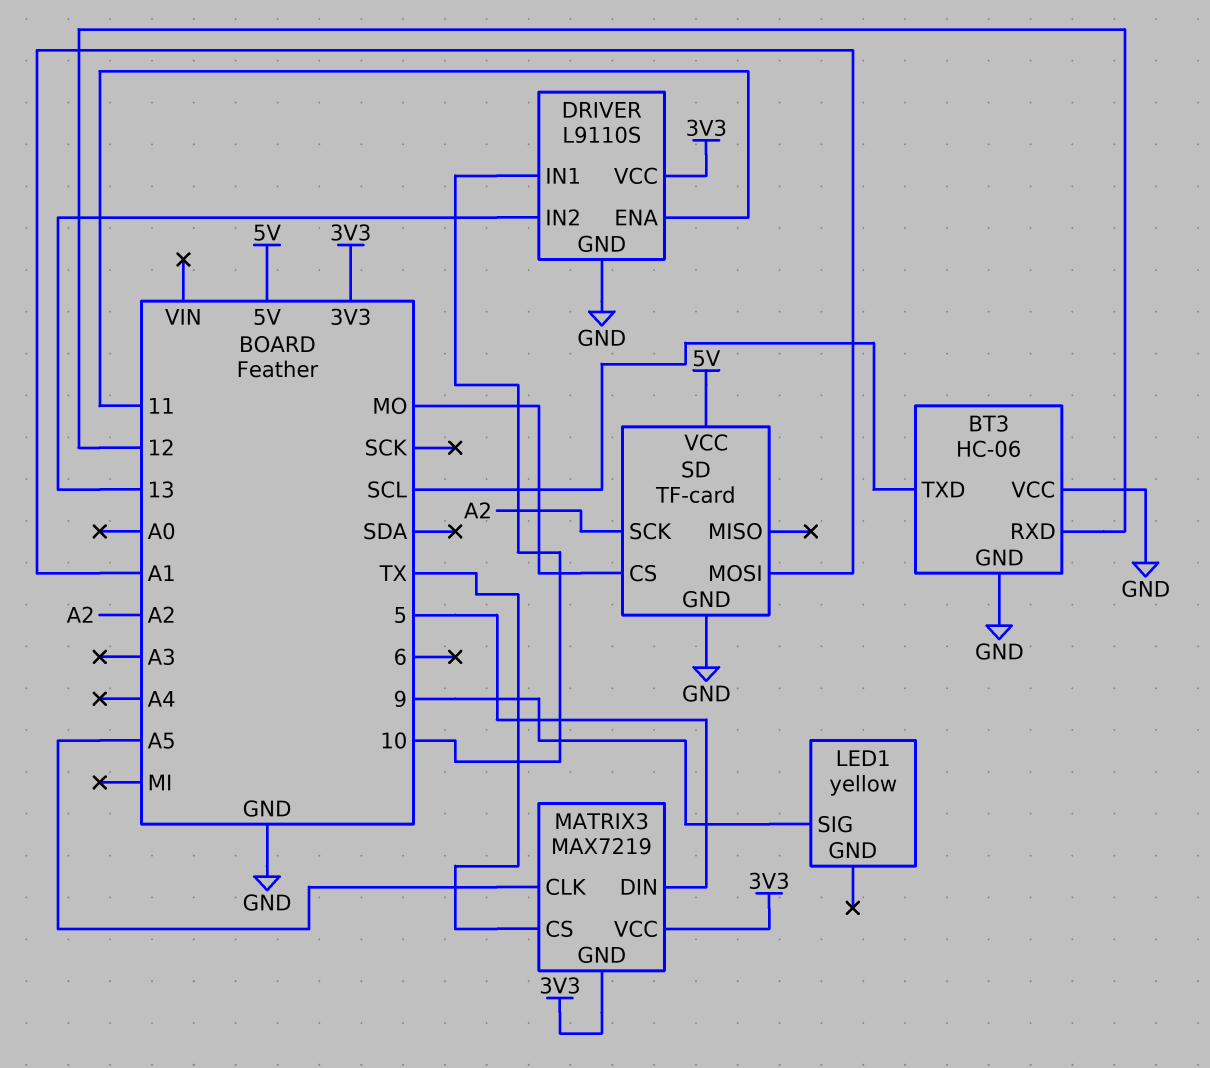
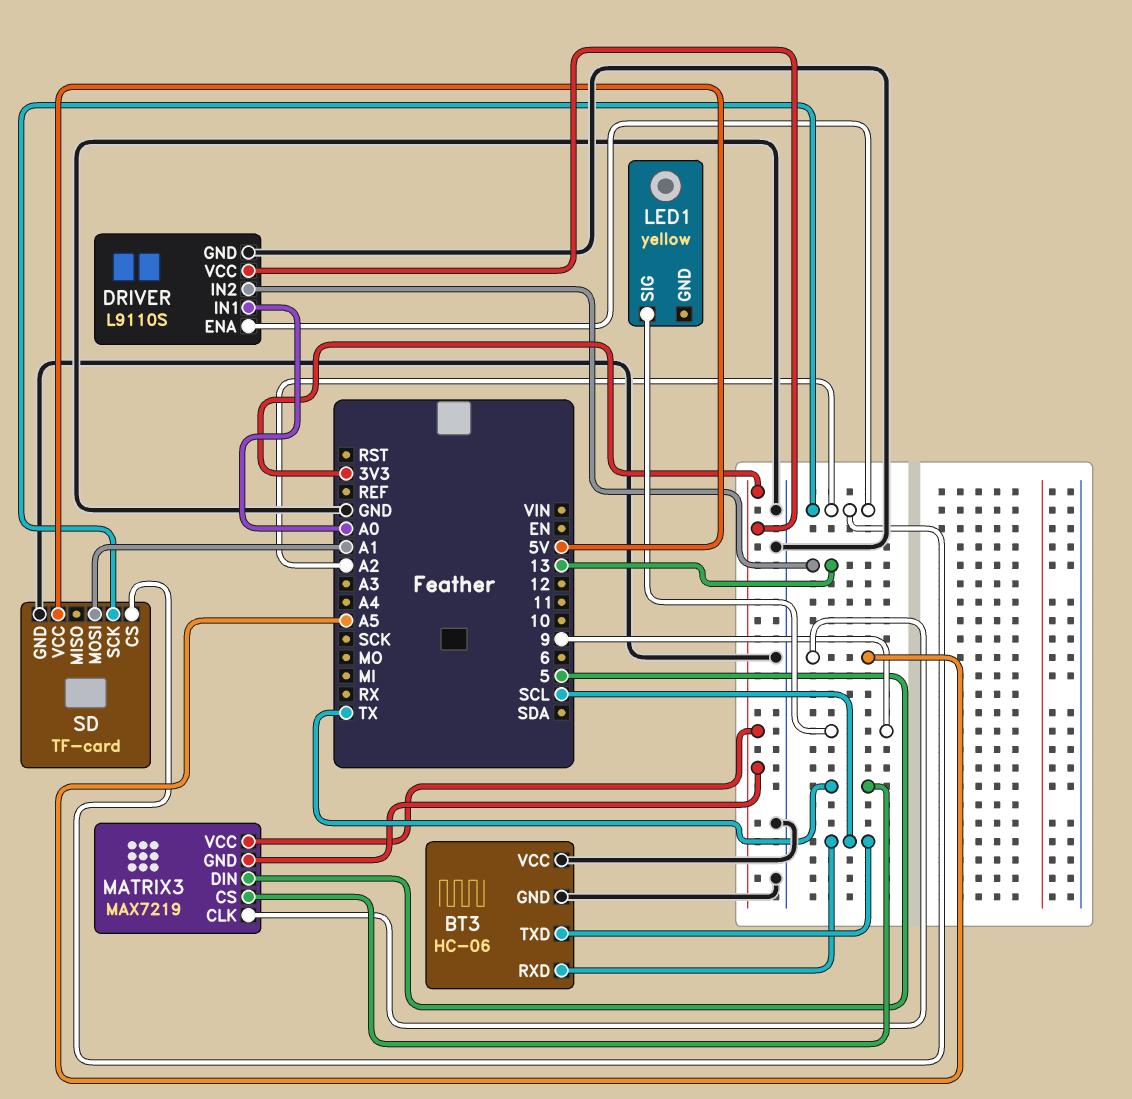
BT3 pin RXD: 12 -> SCL
DRIVER pin ENA: 11 -> A2
DRIVER pin IN1: 10 -> A0
SD pin CS: MO -> A2

